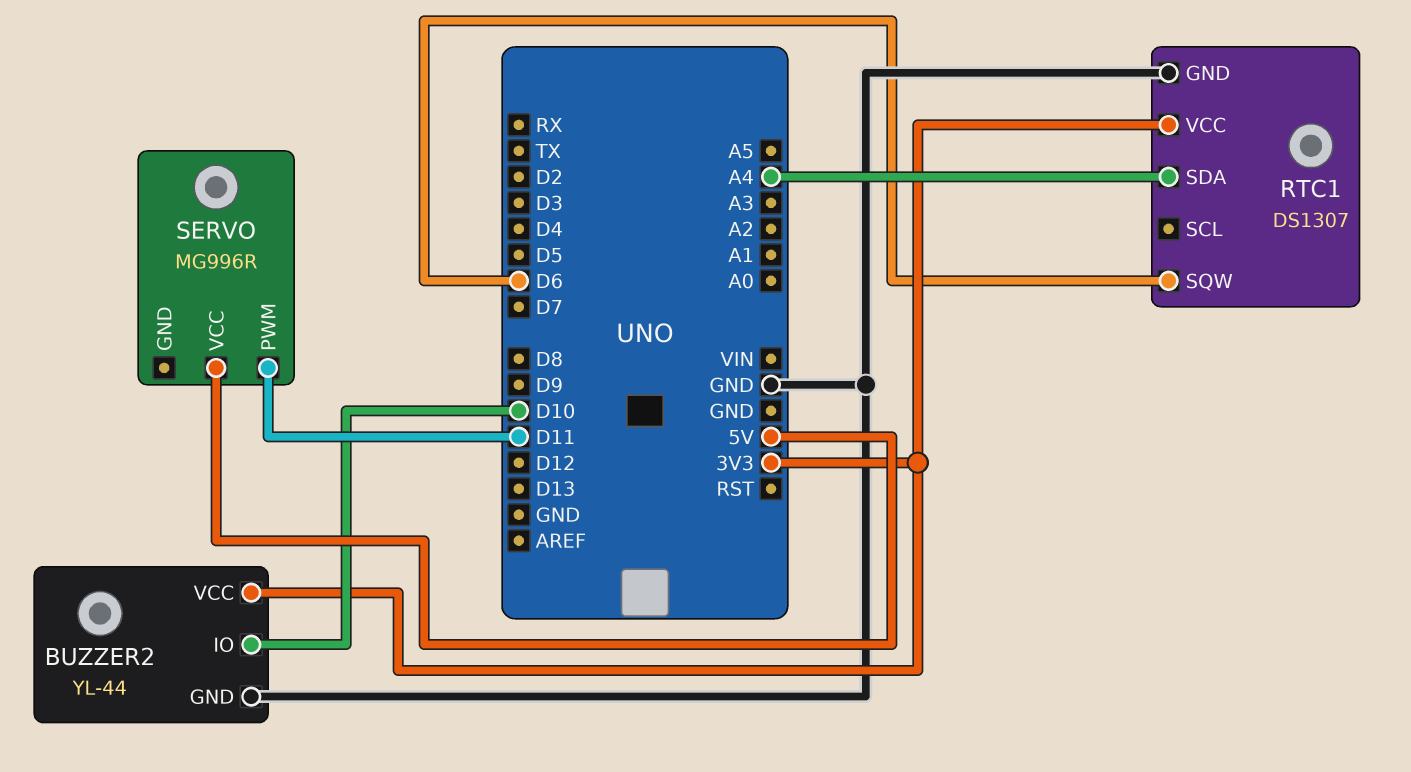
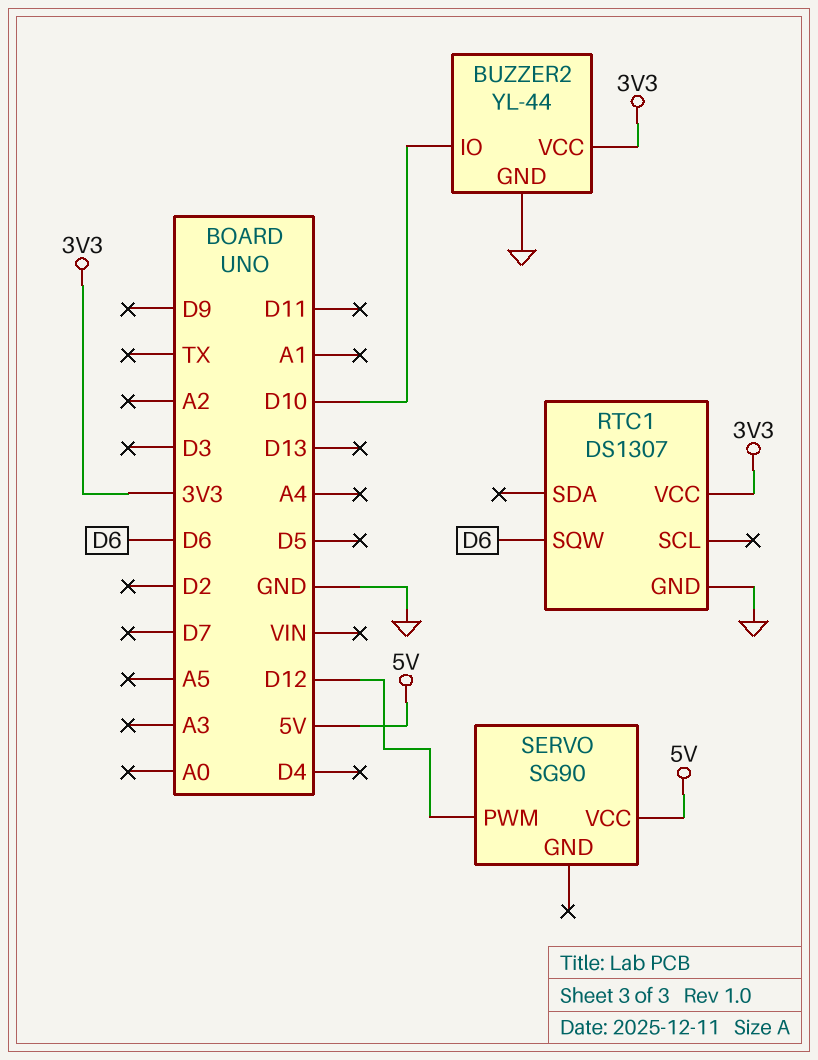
RTC1 pin SDA: A4 -> none
SERVO: MG996R -> SG90
SERVO pin PWM: D11 -> D12

